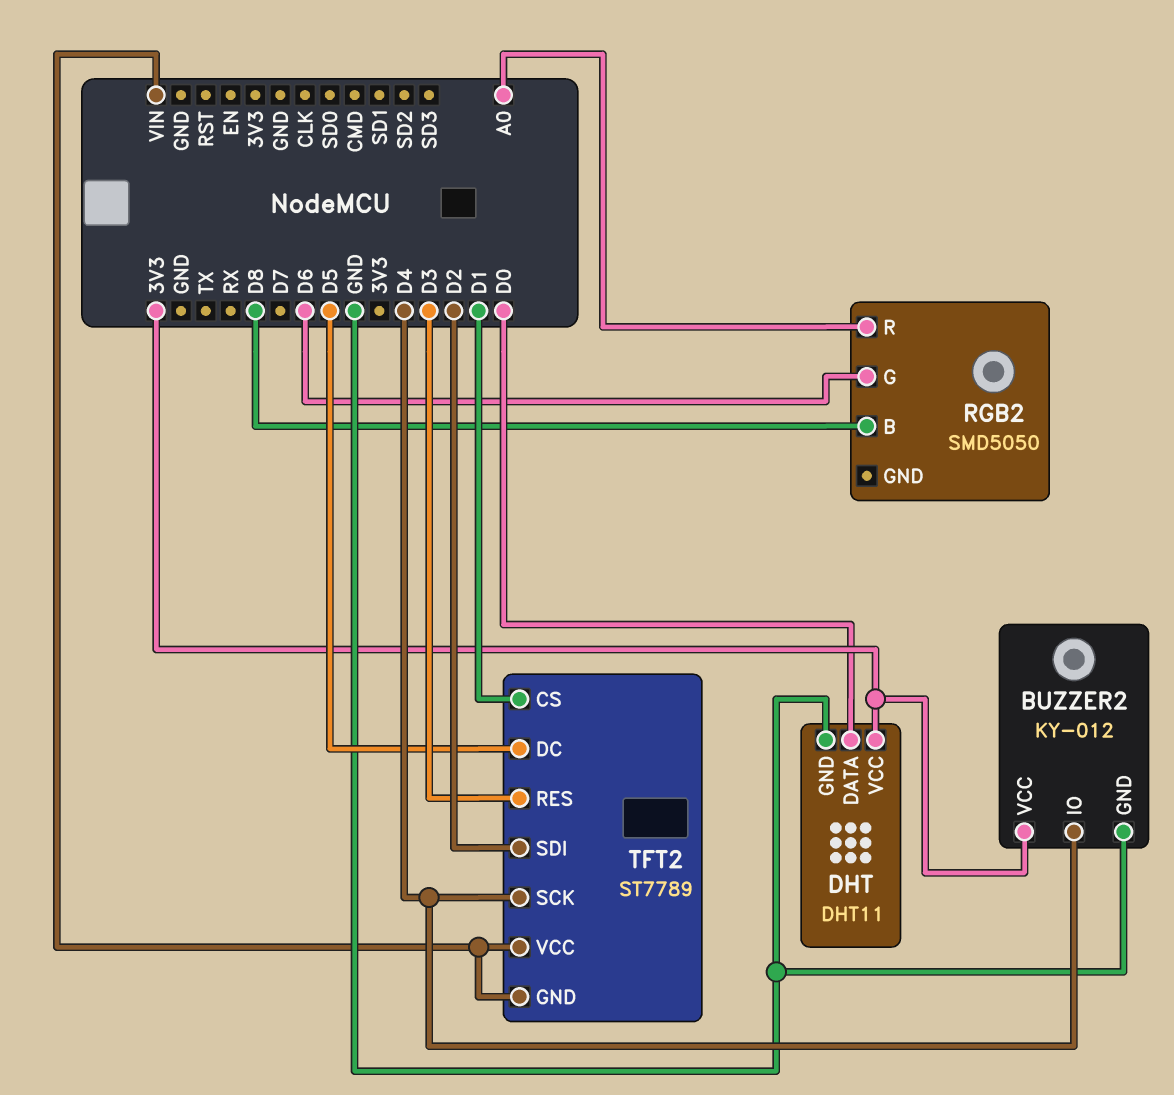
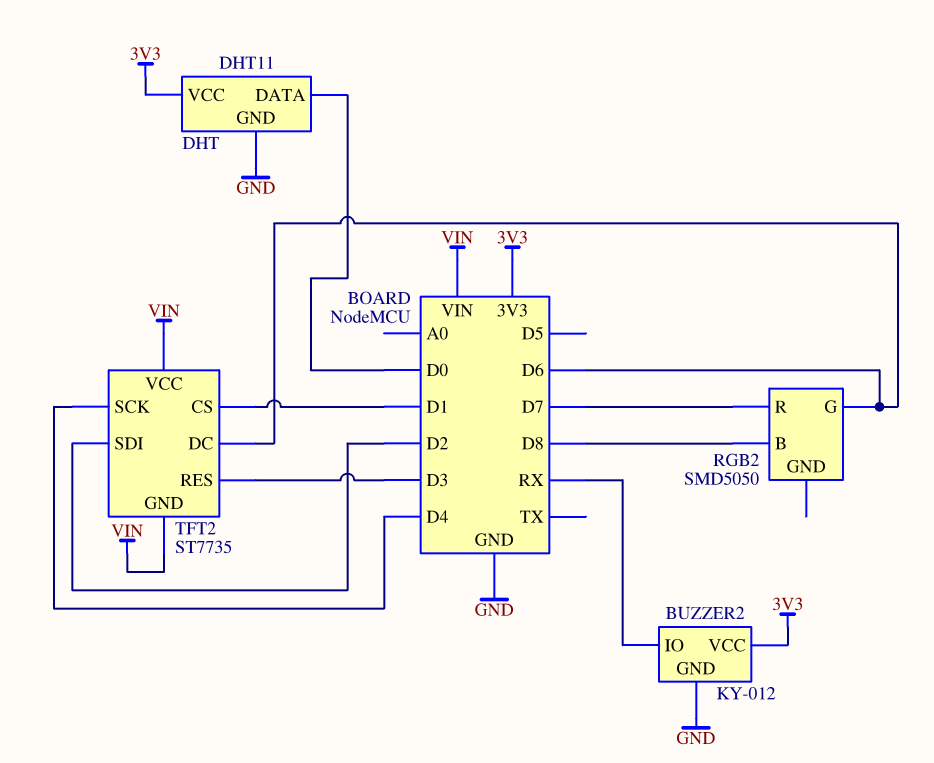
BUZZER2 pin IO: D4 -> RX
RGB2 pin R: A0 -> D7
TFT2: ST7789 -> ST7735
TFT2 pin DC: D5 -> D6

